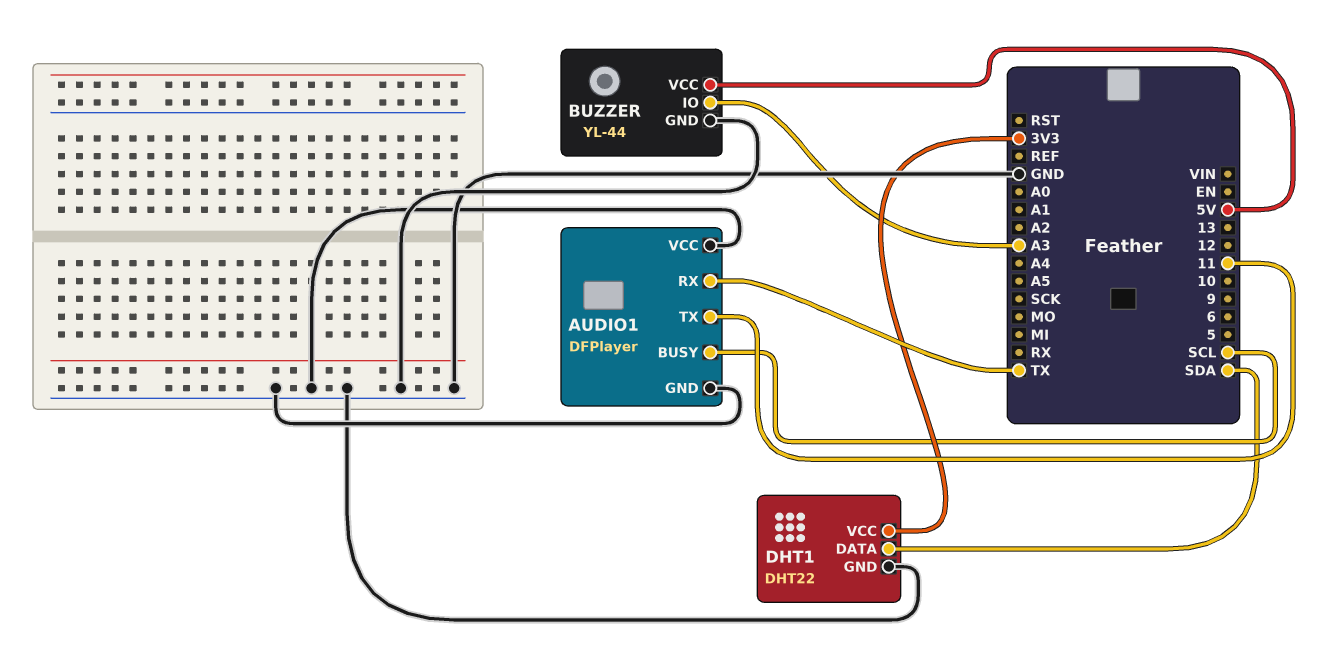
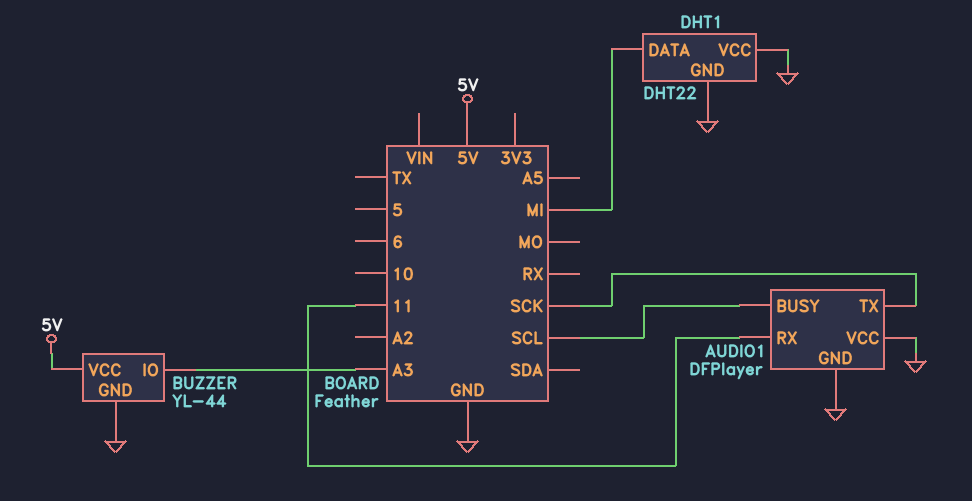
AUDIO1 pin RX: TX -> 11
AUDIO1 pin TX: 11 -> SCK
DHT1 pin DATA: SDA -> MI
DHT1 pin VCC: 3V3 -> GND

